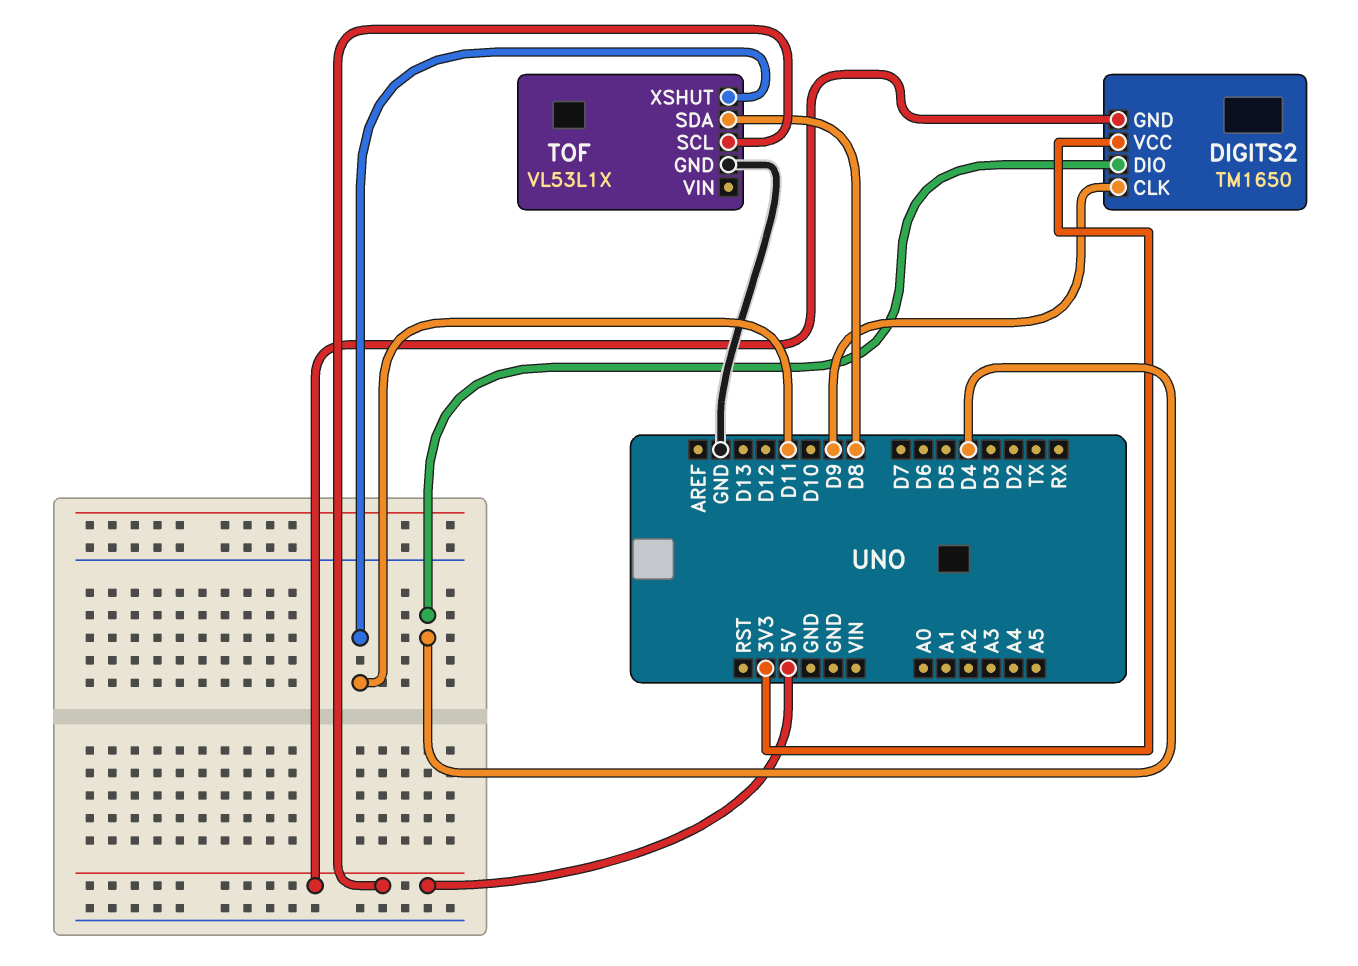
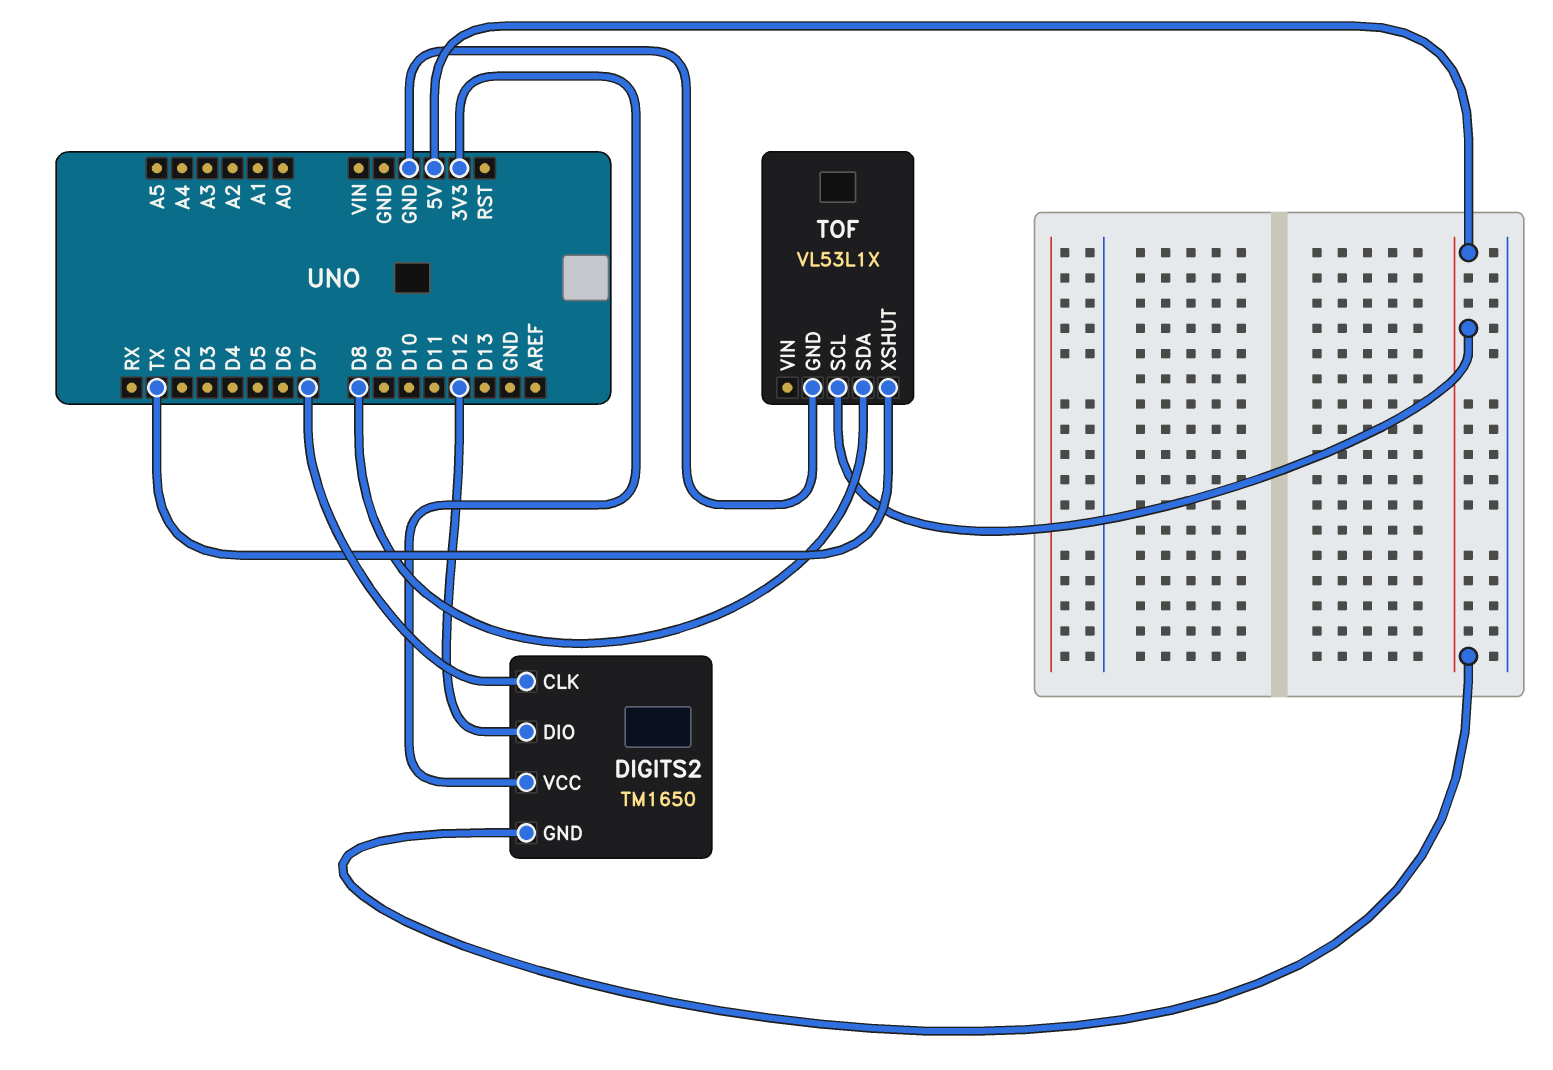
DIGITS2 pin CLK: D9 -> D7
DIGITS2 pin DIO: D4 -> D12
TOF pin XSHUT: D11 -> TX

